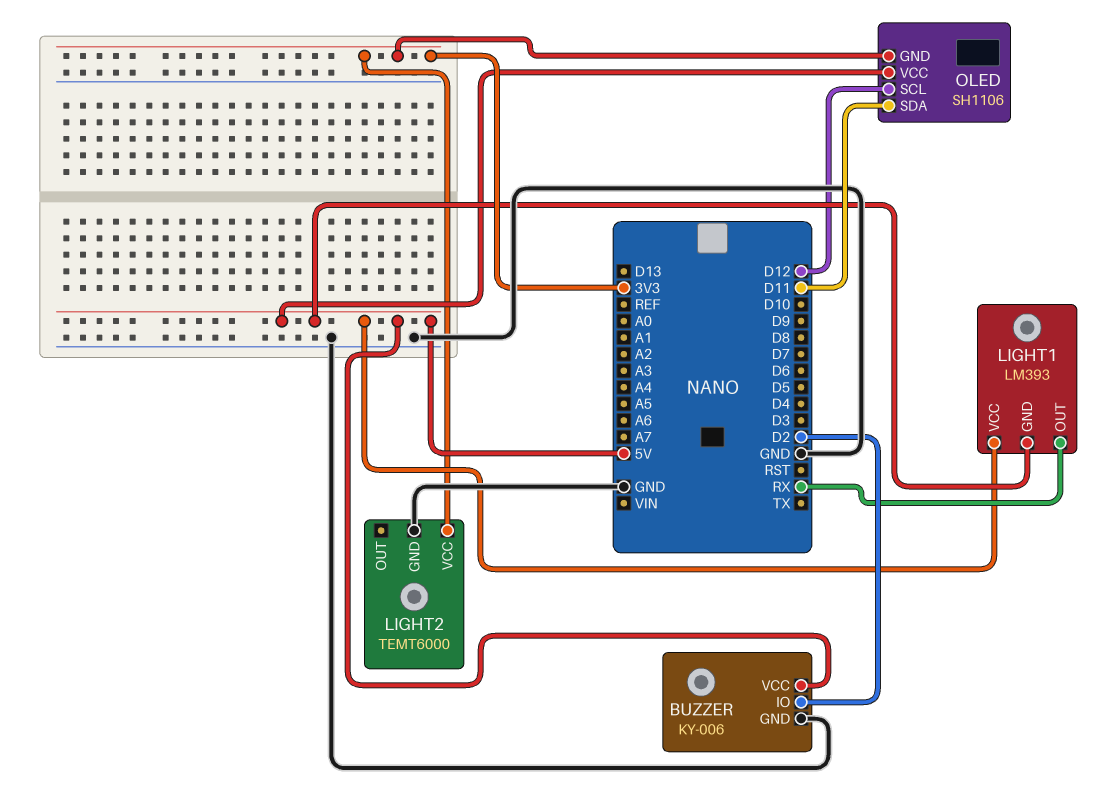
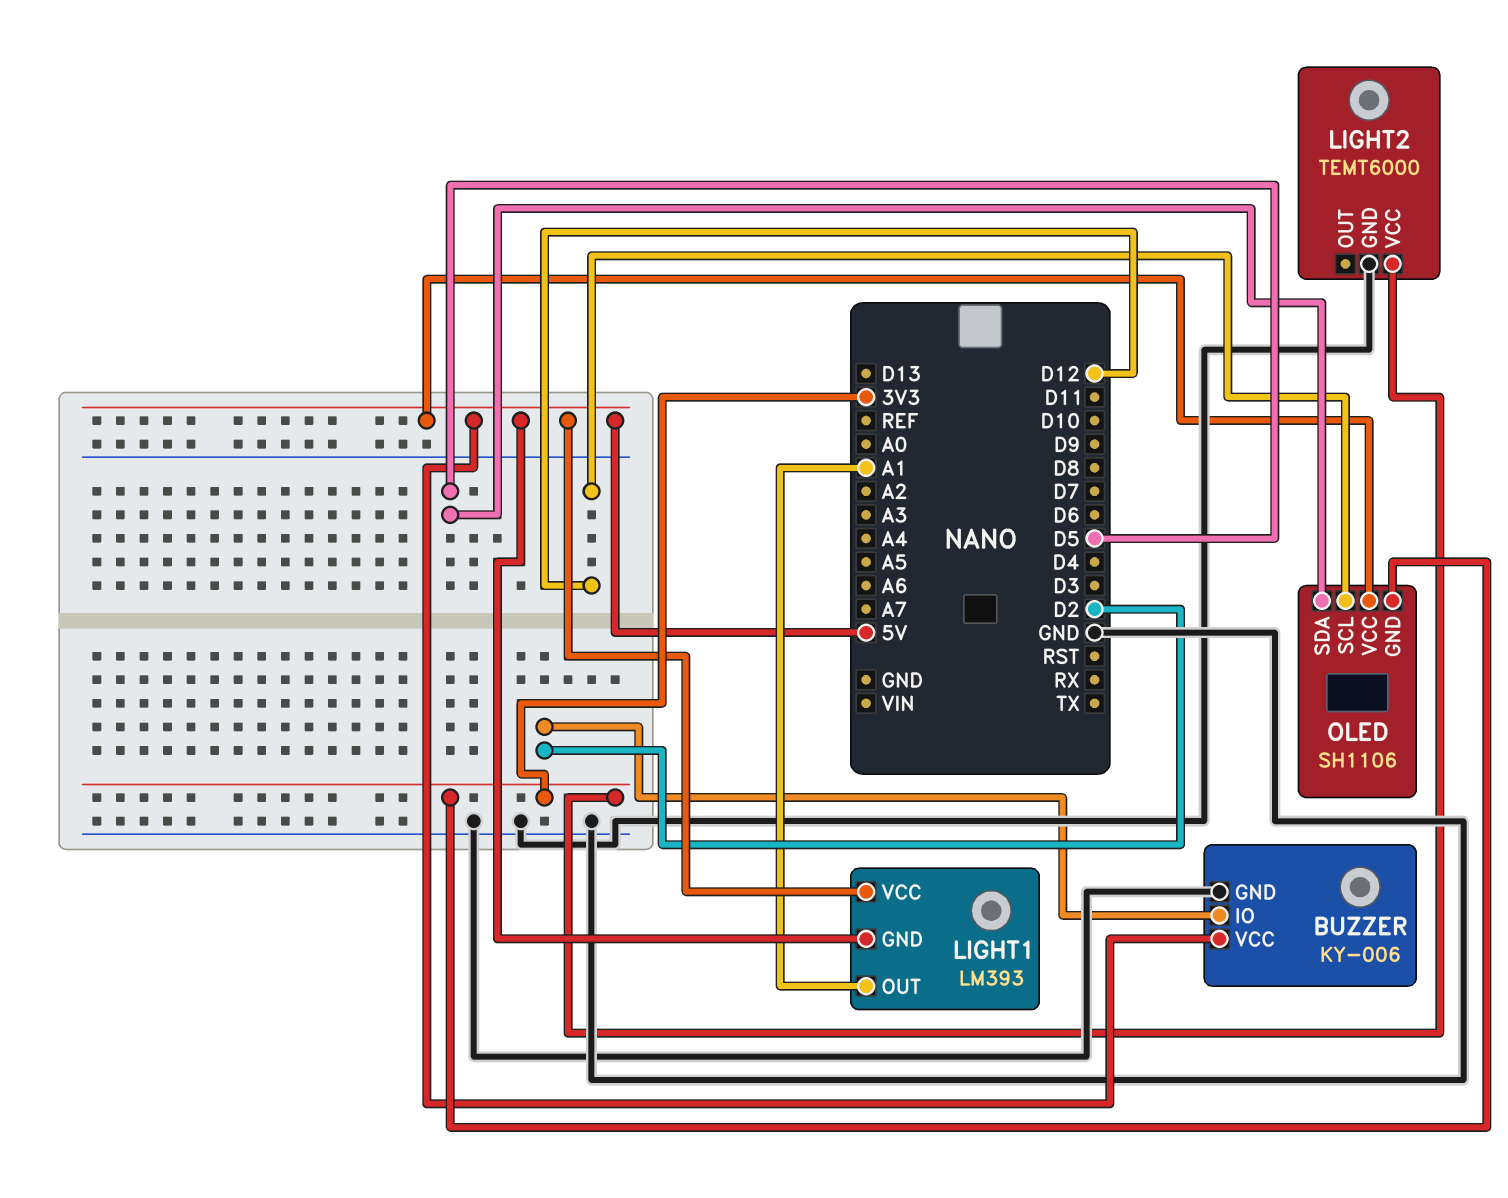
LIGHT1 pin OUT: RX -> A1
OLED pin SDA: D11 -> D5

